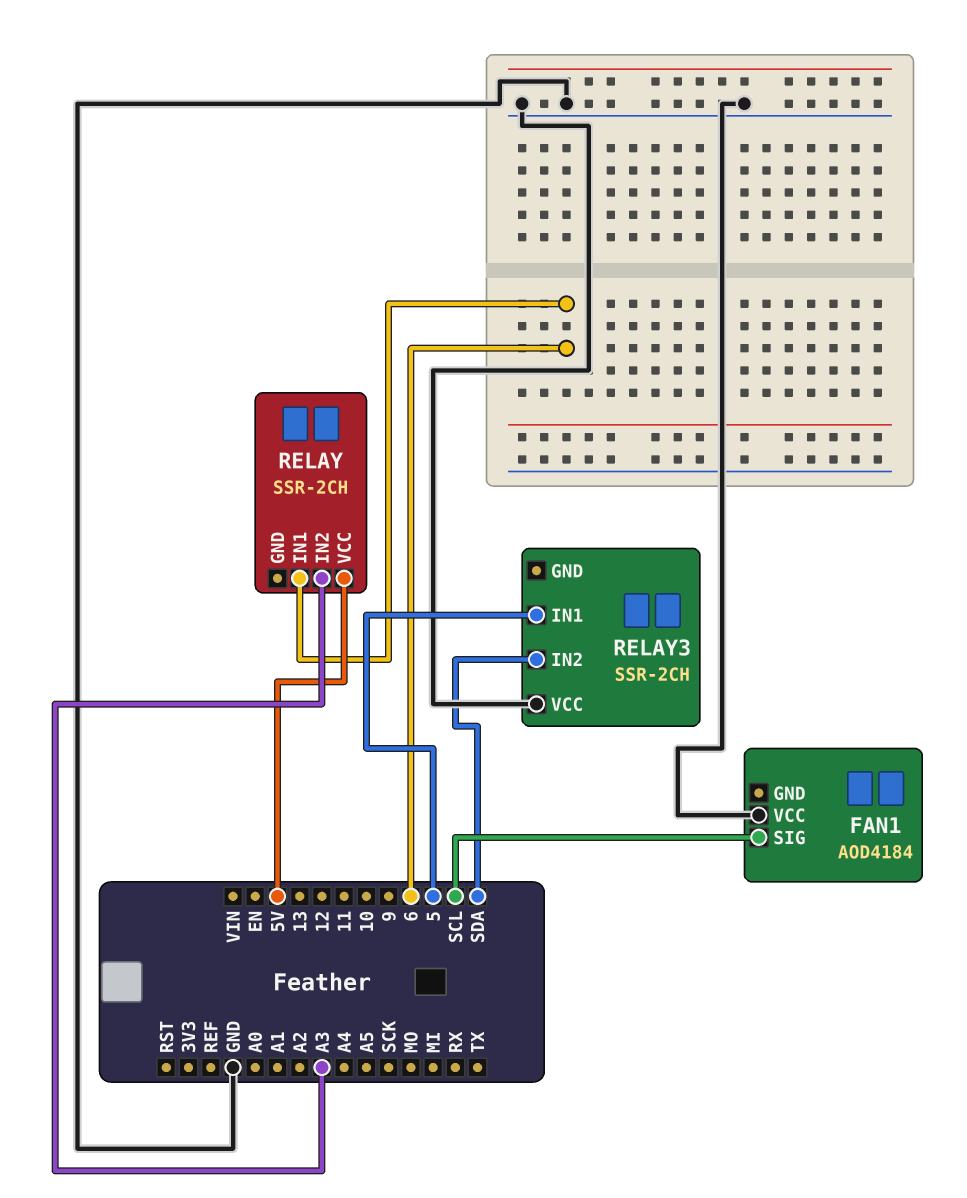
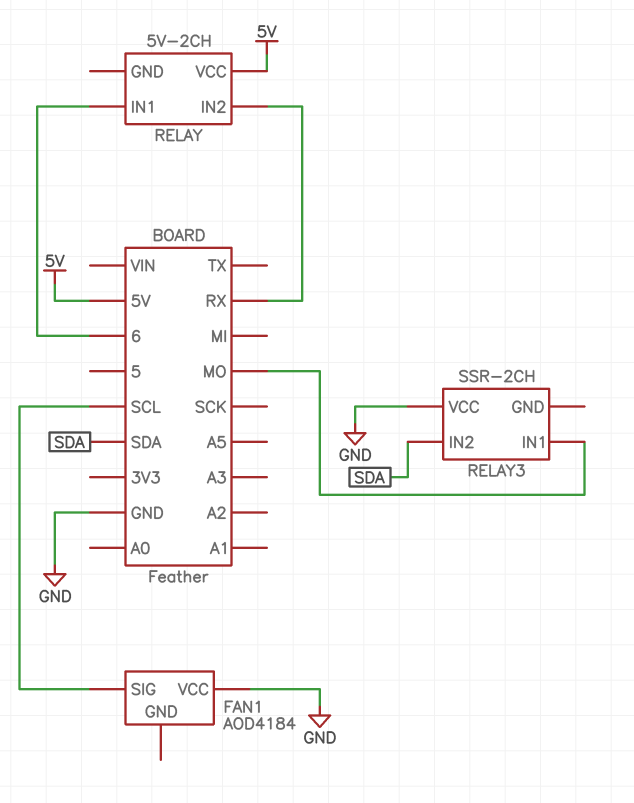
RELAY: SSR-2CH -> 5V-2CH
RELAY pin IN2: A3 -> RX
RELAY3 pin IN1: 5 -> MO

